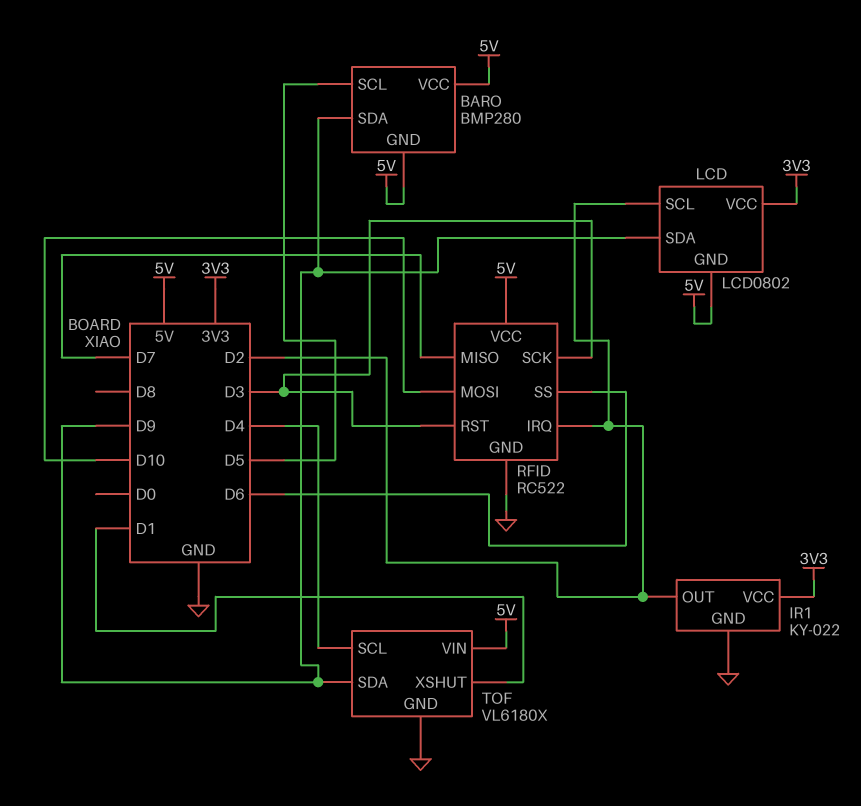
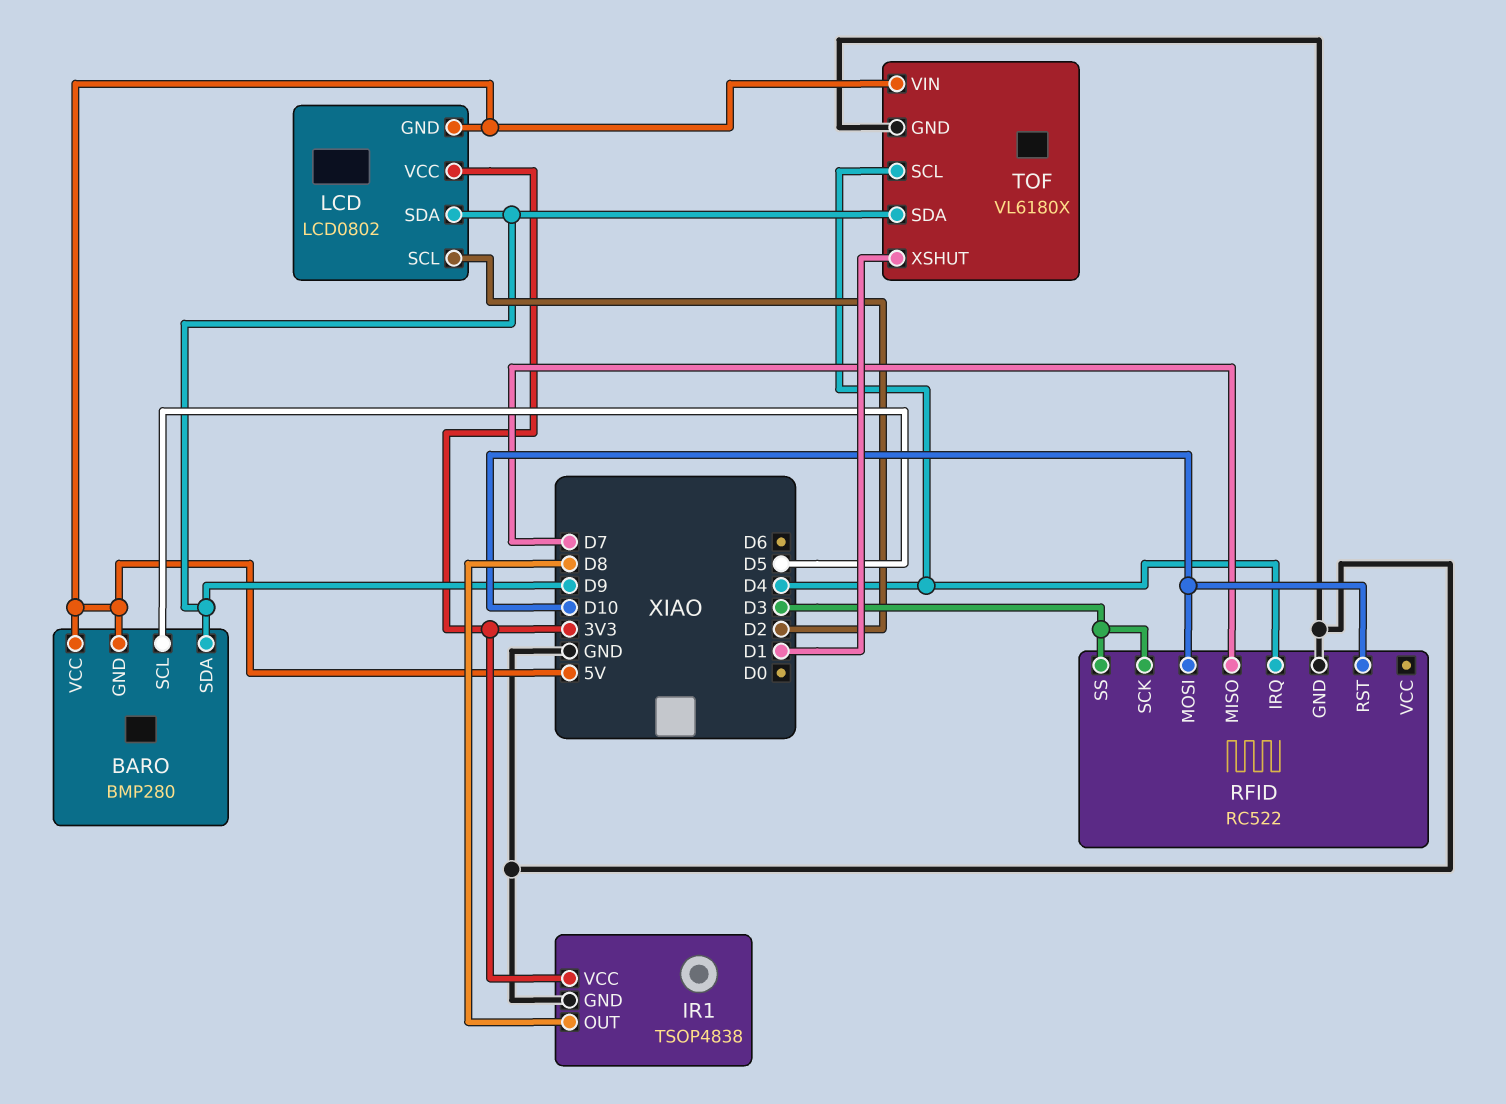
IR1: KY-022 -> TSOP4838
IR1 pin OUT: D2 -> D8
RFID pin IRQ: D2 -> D4
RFID pin RST: D3 -> D10
RFID pin SS: D6 -> D3
RFID pin VCC: 5V -> none

